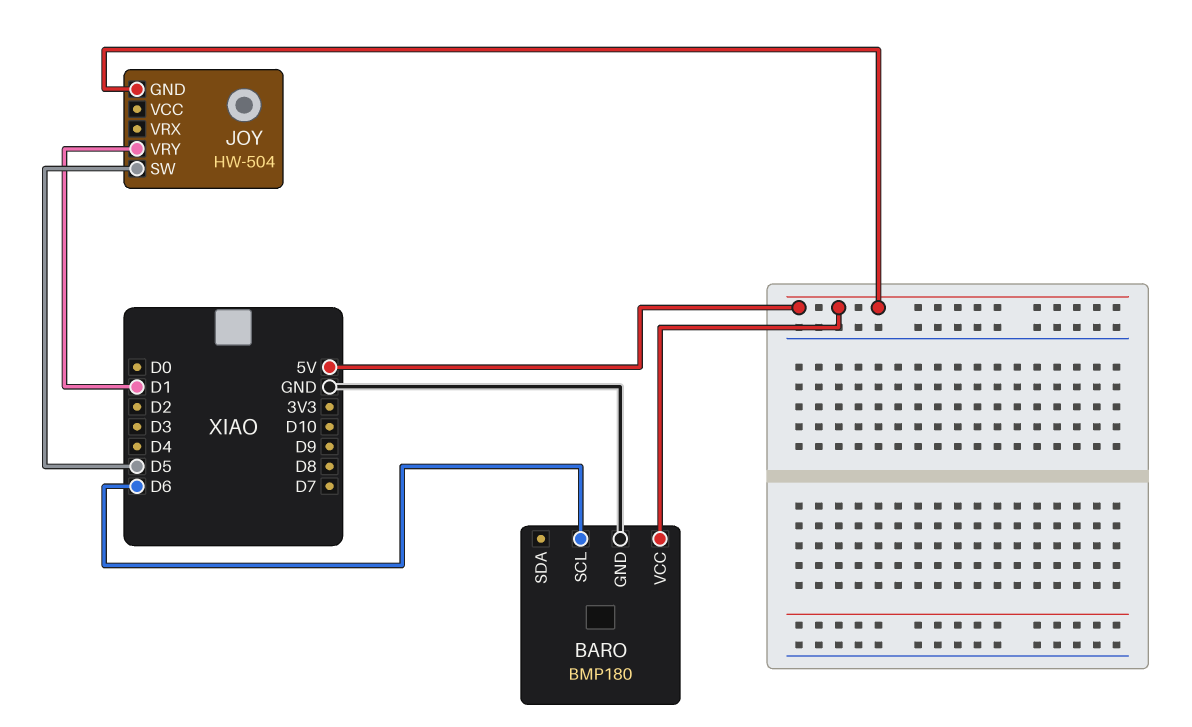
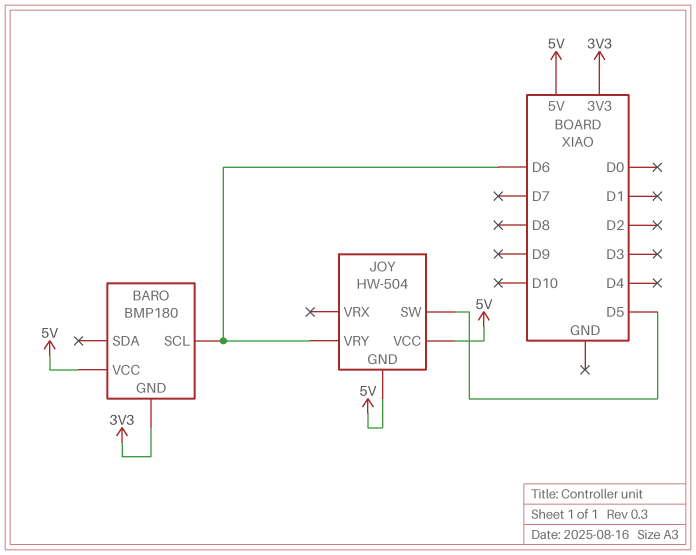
BARO pin GND: GND -> 3V3
JOY pin VCC: none -> 5V
JOY pin VRY: D1 -> D6

